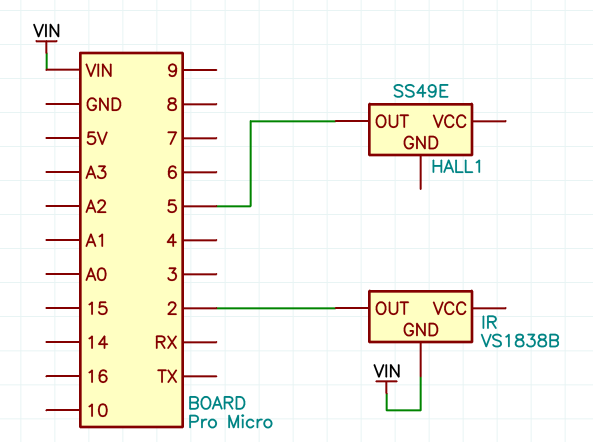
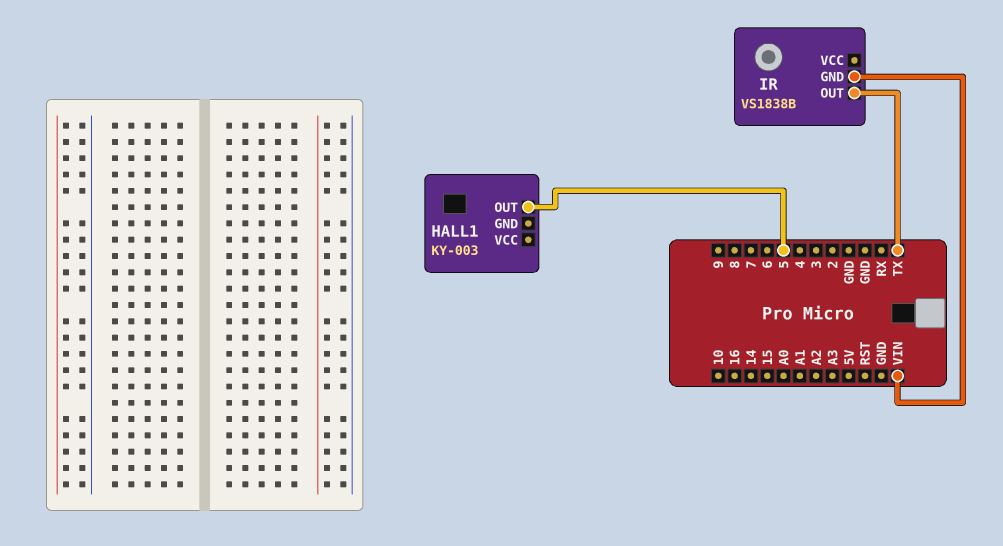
HALL1: SS49E -> KY-003
IR pin OUT: 2 -> TX

